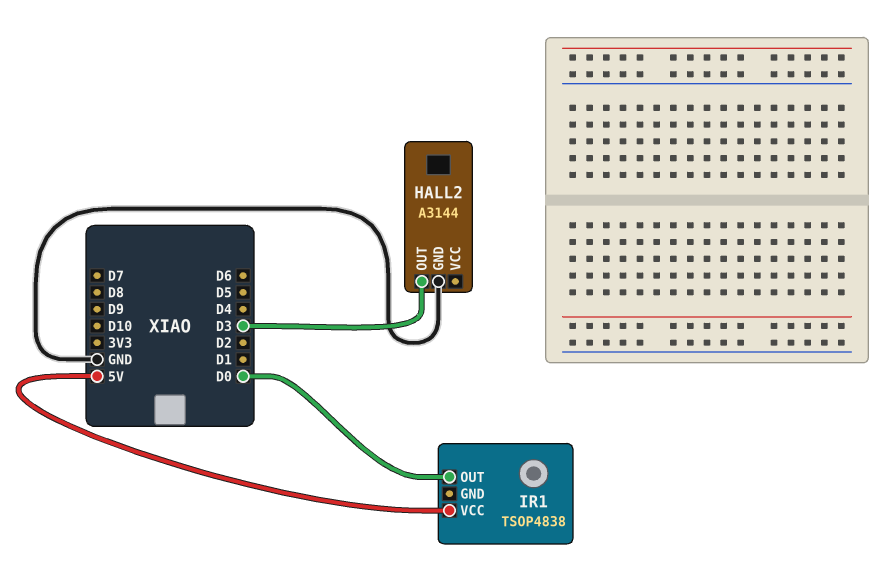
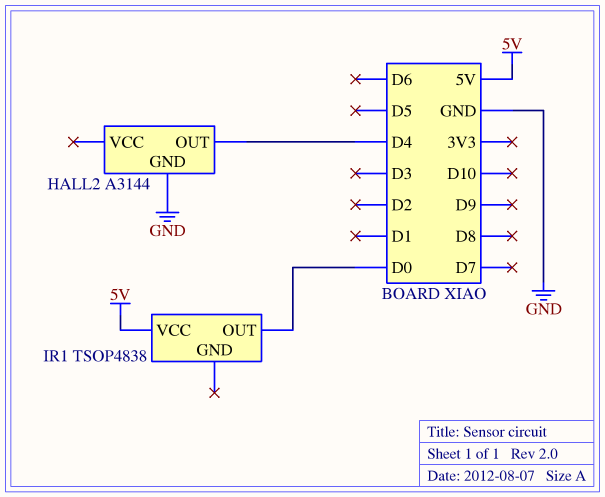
HALL2 pin OUT: D3 -> D4

